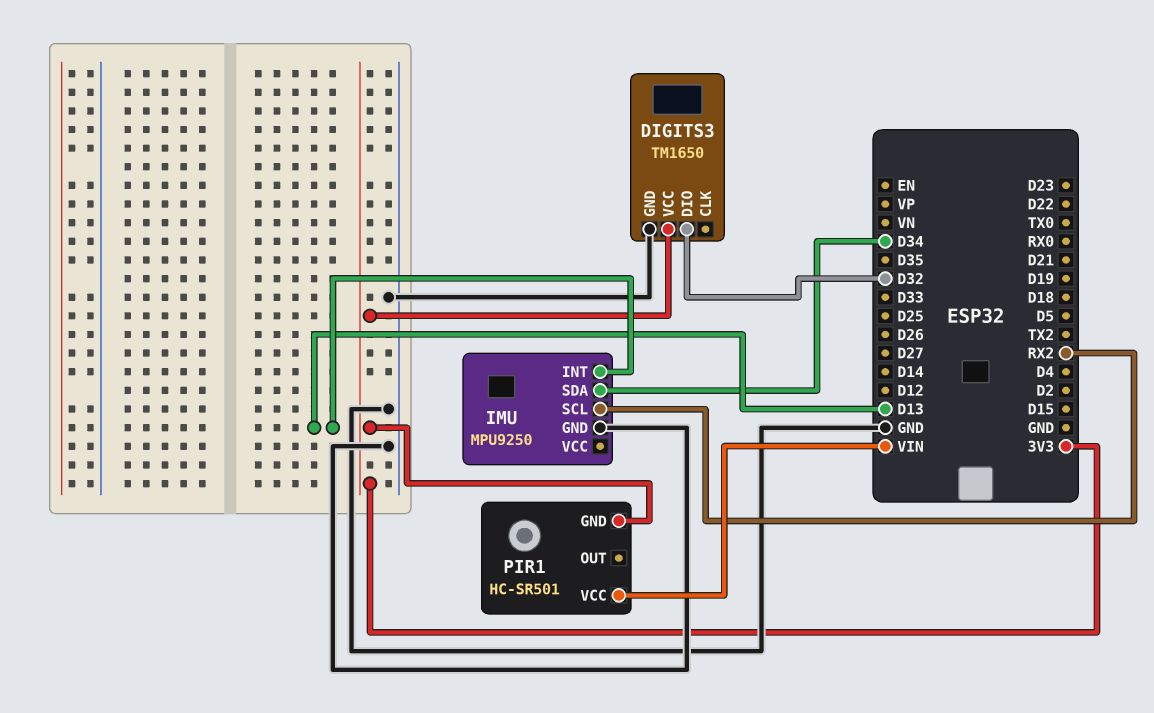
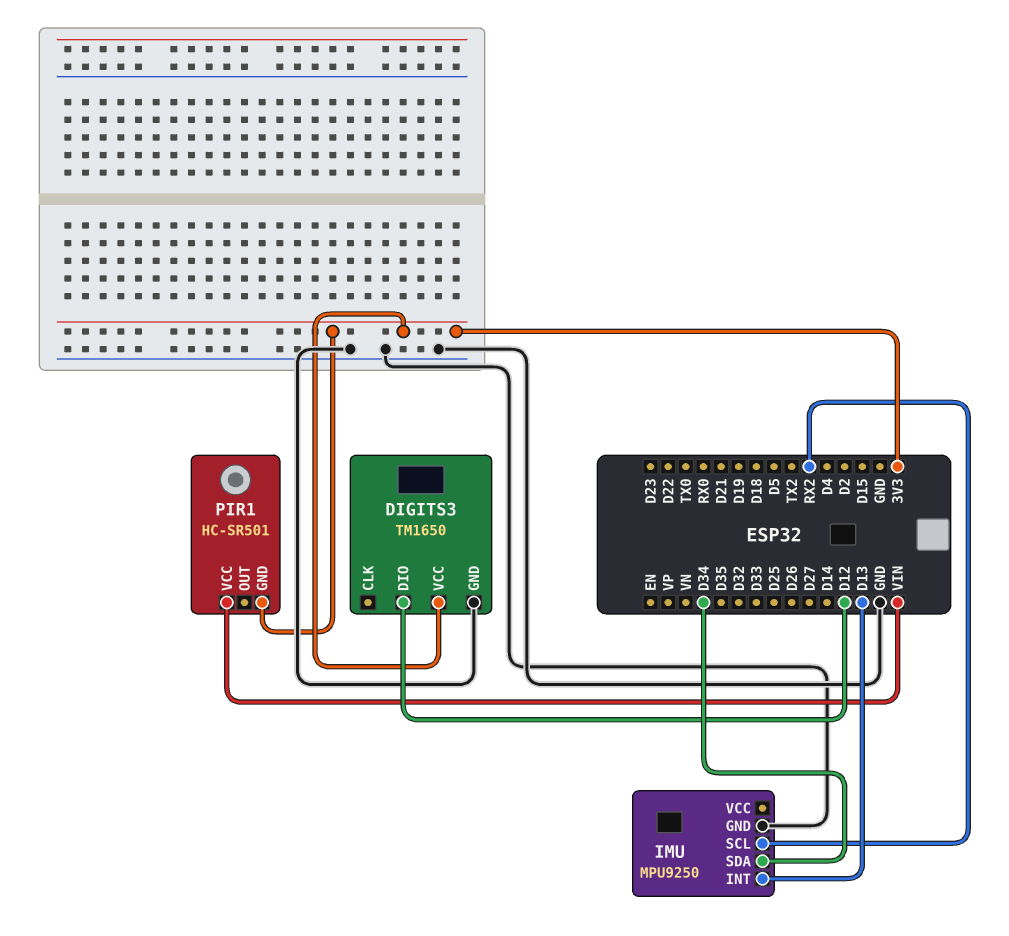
DIGITS3 pin DIO: D32 -> D12

